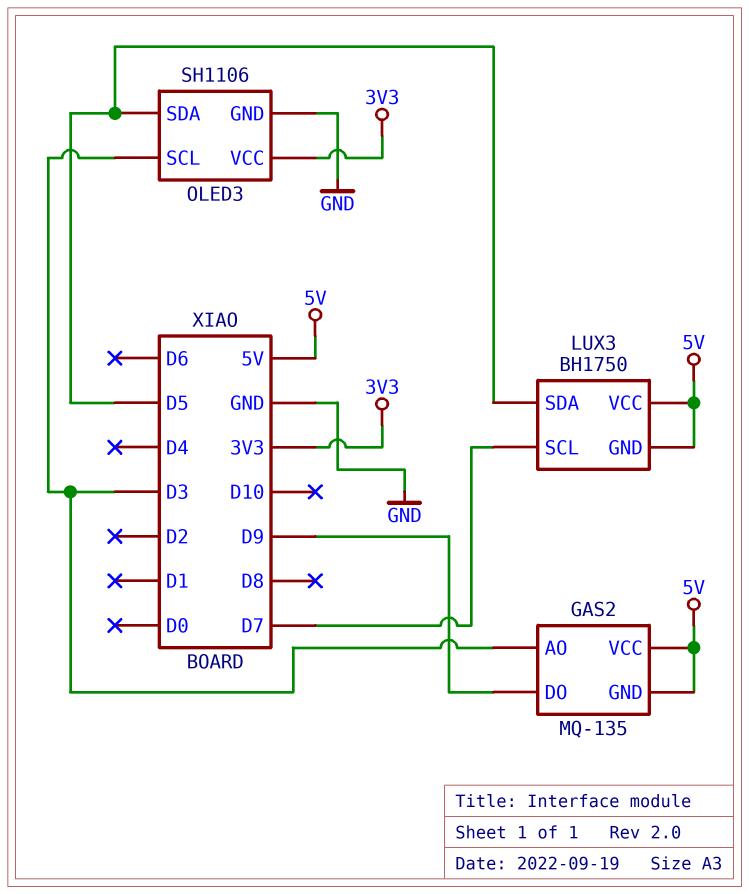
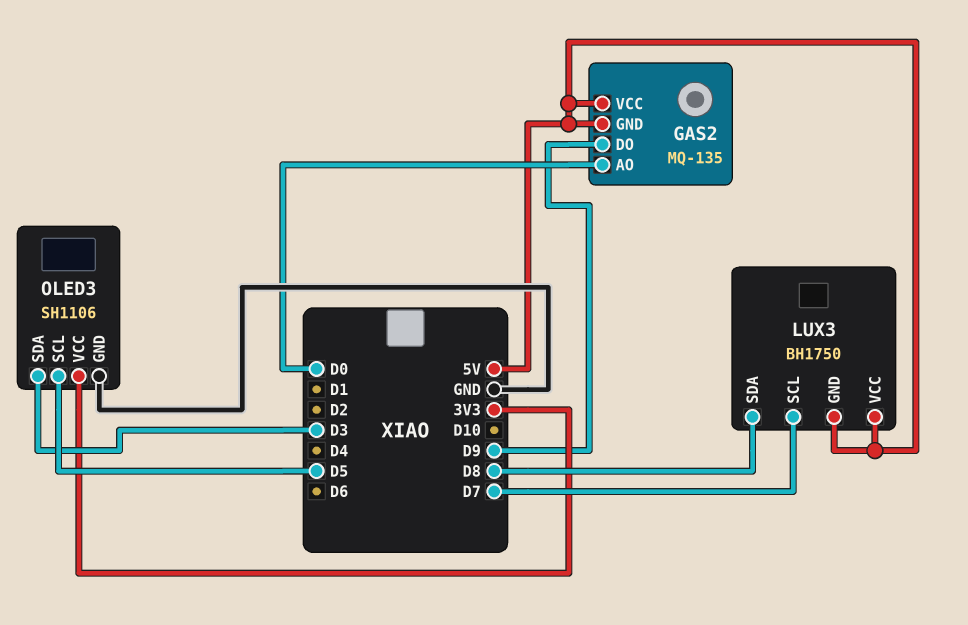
GAS2 pin AO: D3 -> D0
LUX3 pin SDA: D5 -> D8
OLED3 pin SCL: D3 -> D5
OLED3 pin SDA: D5 -> D3

